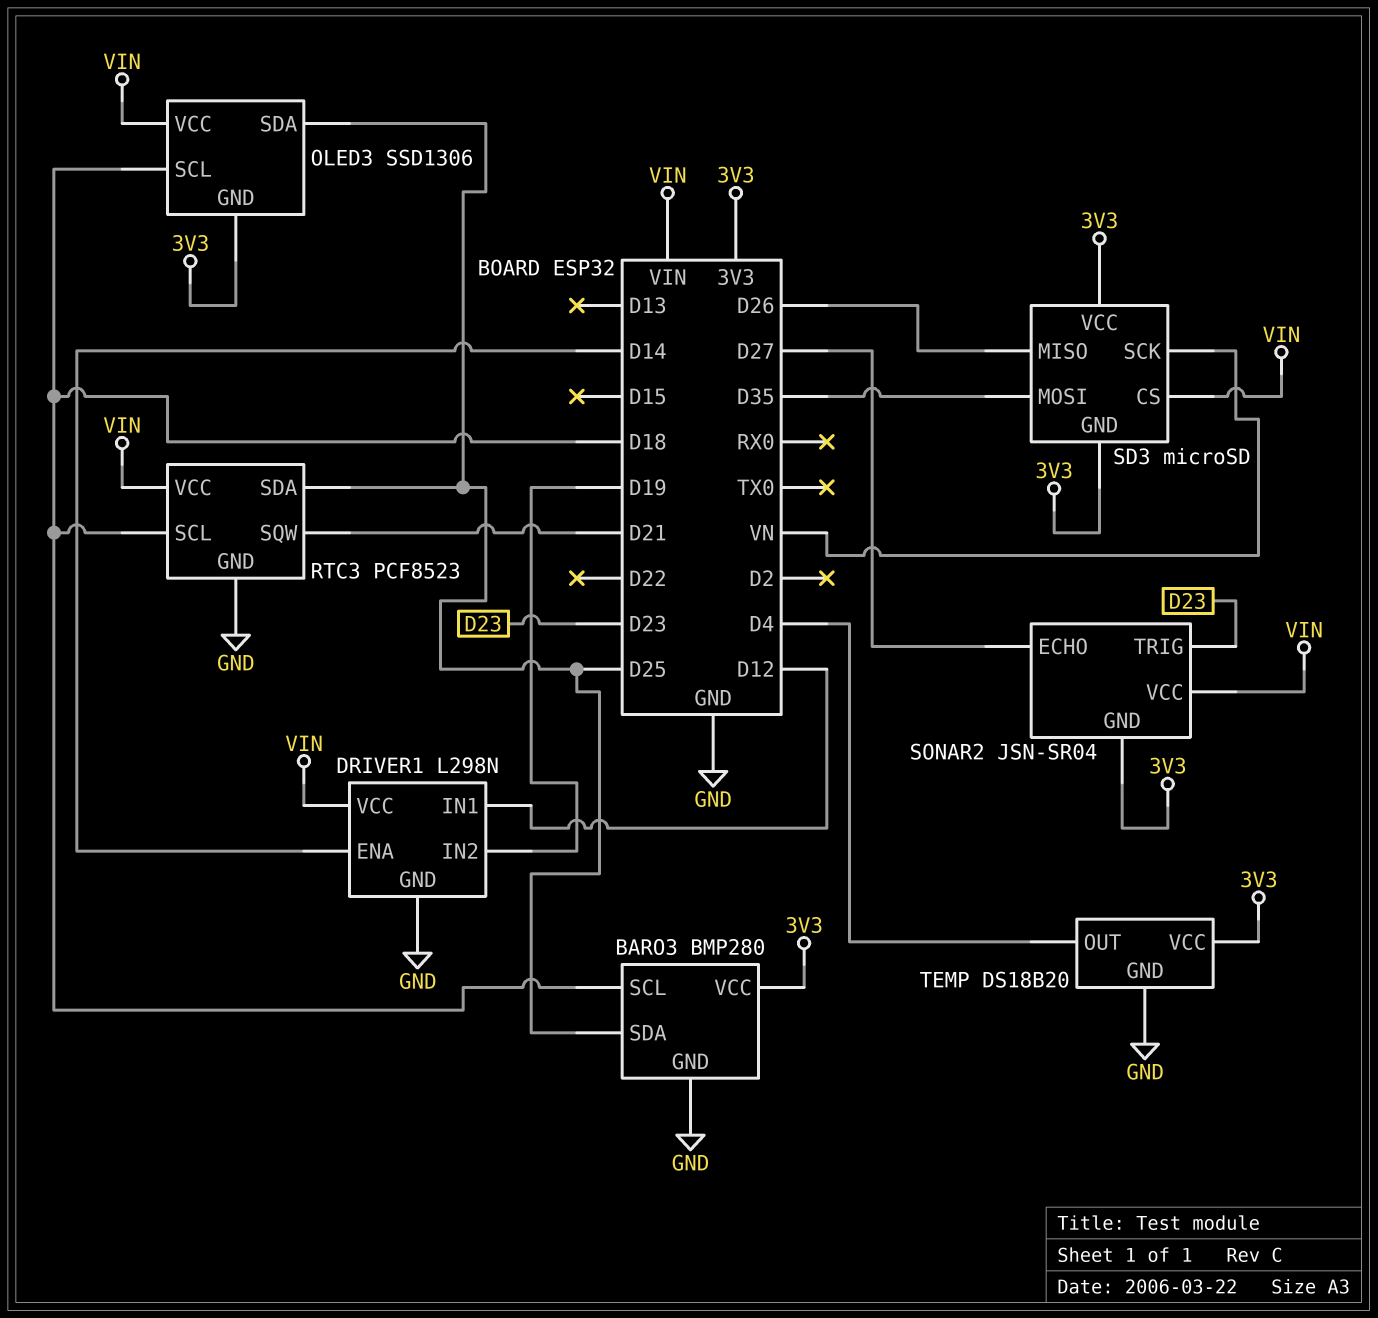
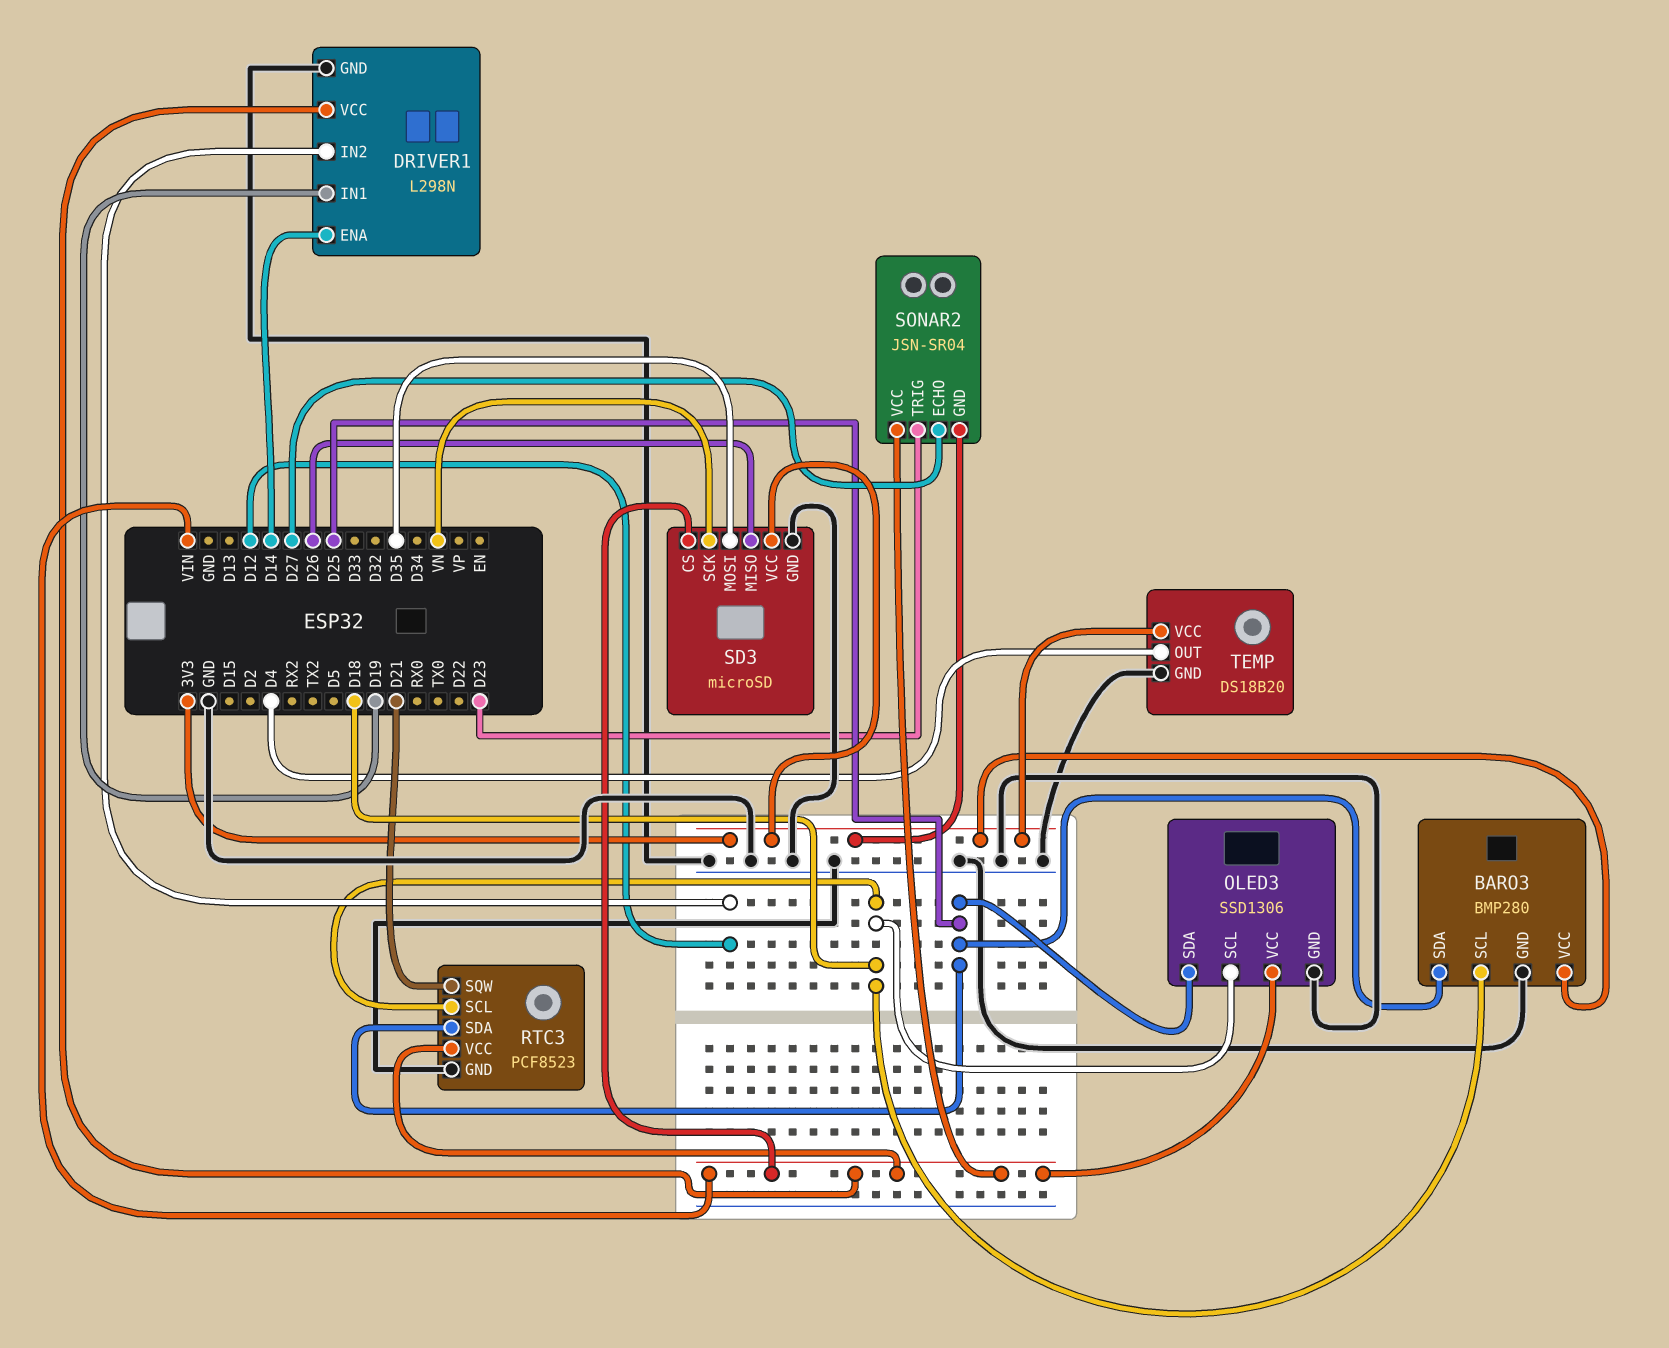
DRIVER1 pin IN1: D12 -> D19
DRIVER1 pin IN2: D19 -> D12
OLED3 pin GND: 3V3 -> GND
SD3 pin GND: 3V3 -> GND

